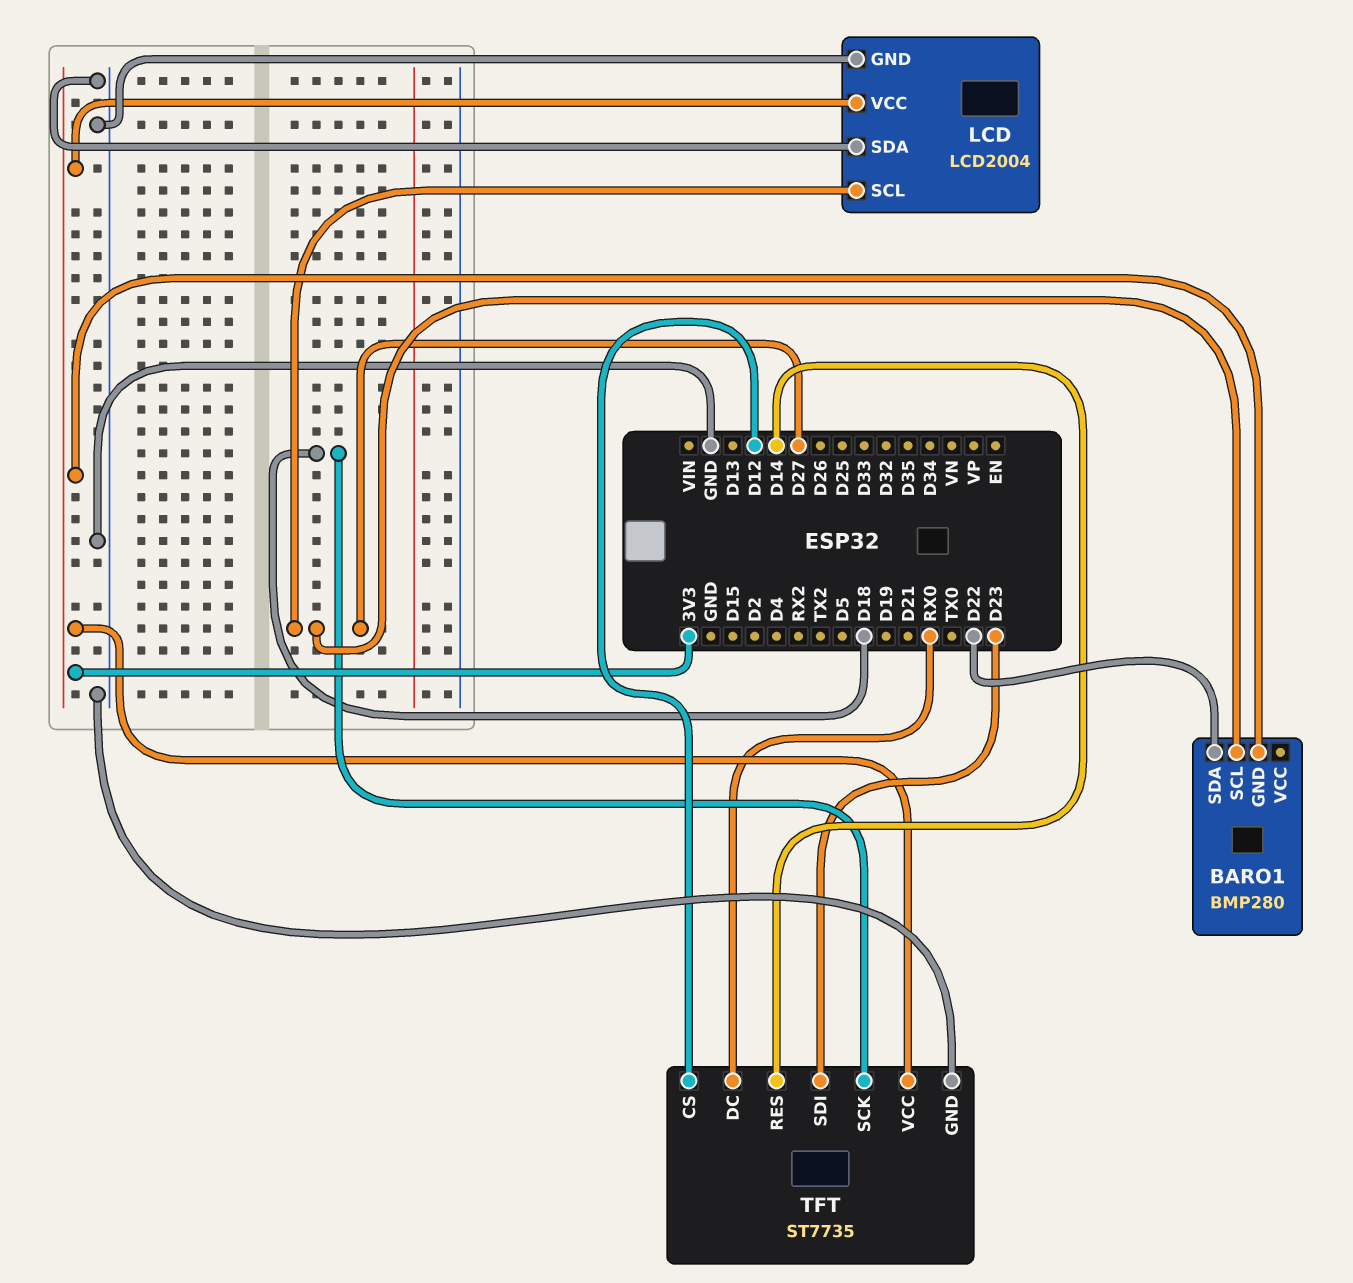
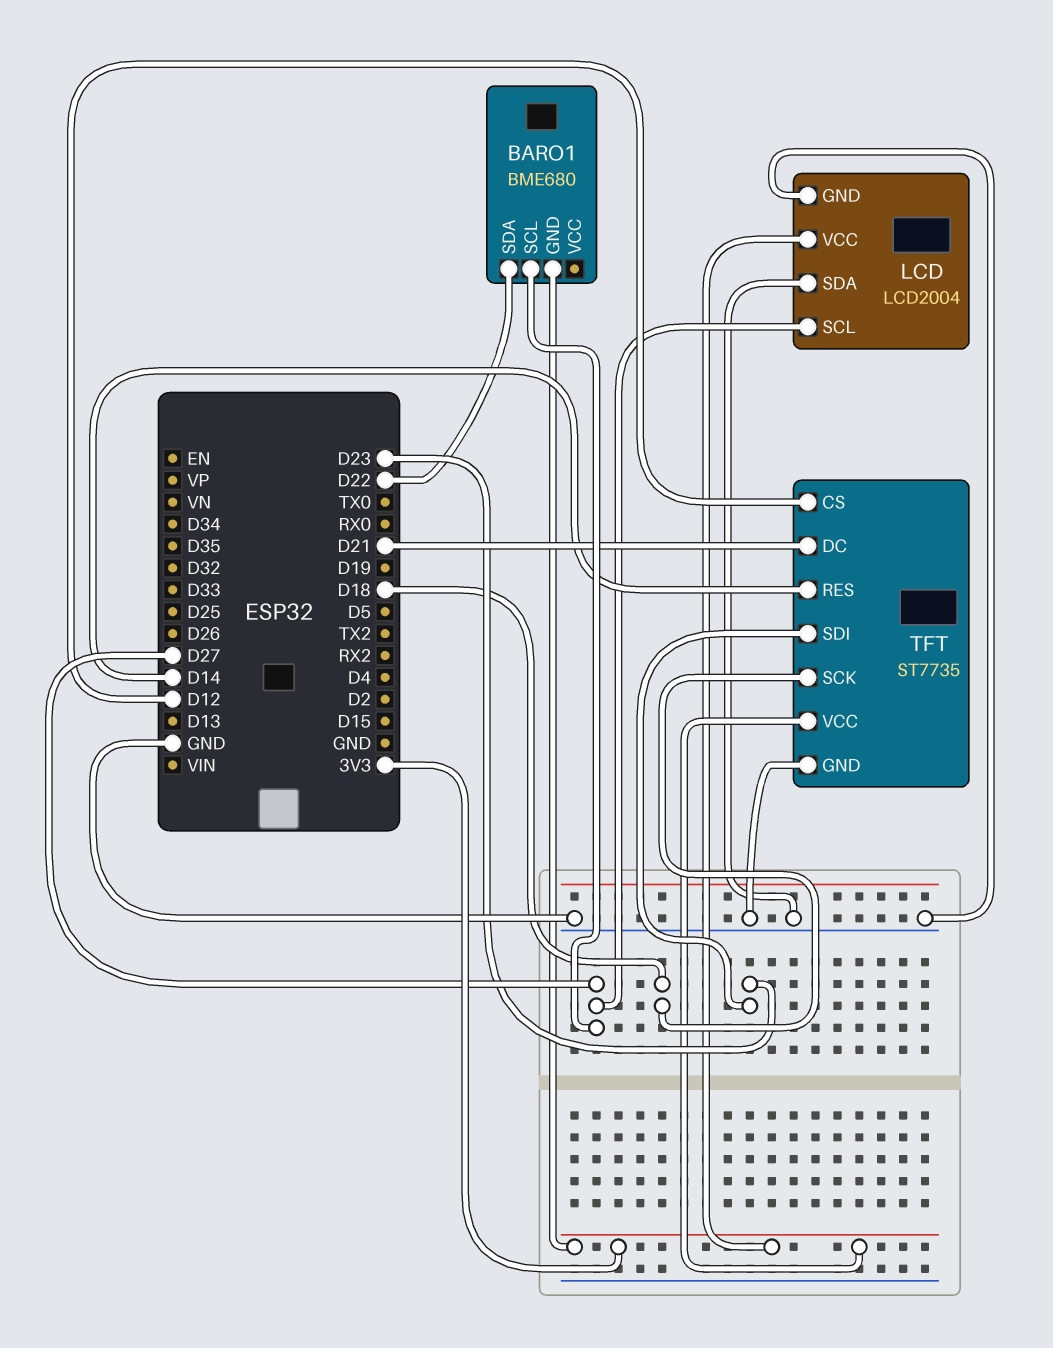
BARO1: BMP280 -> BME680
TFT pin DC: RX0 -> D21

